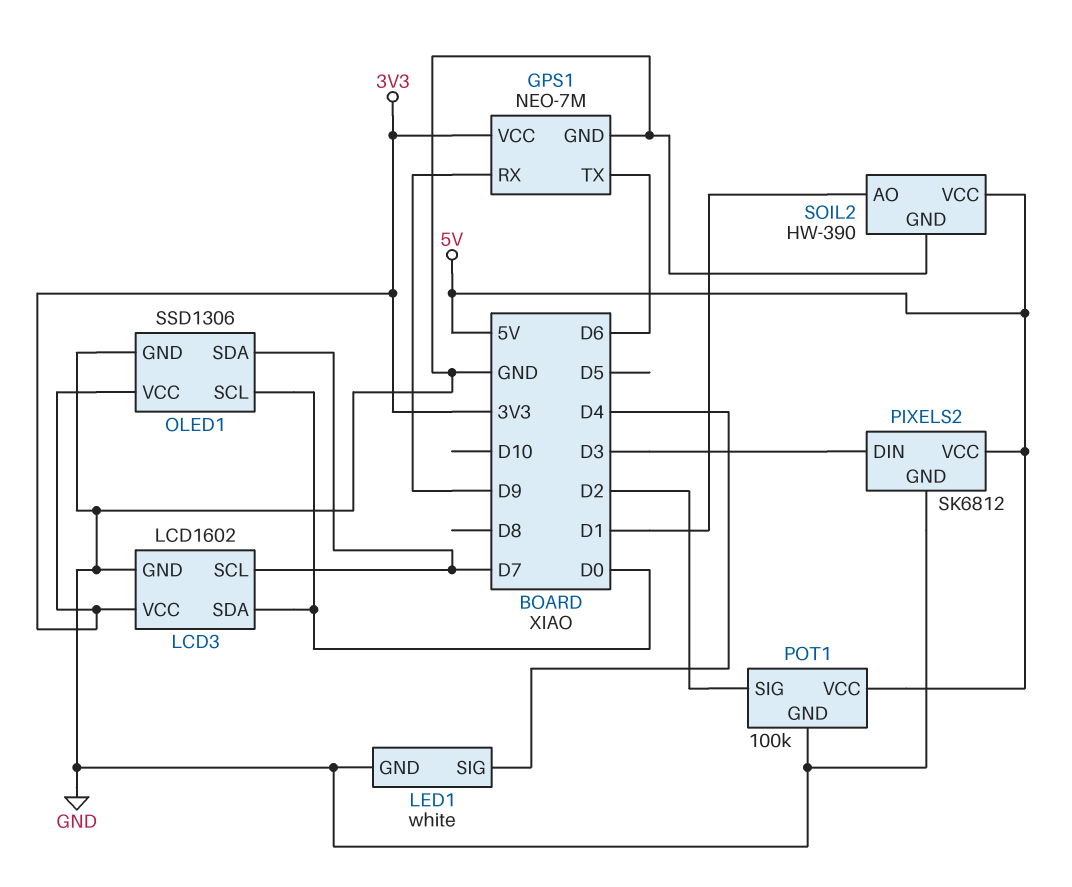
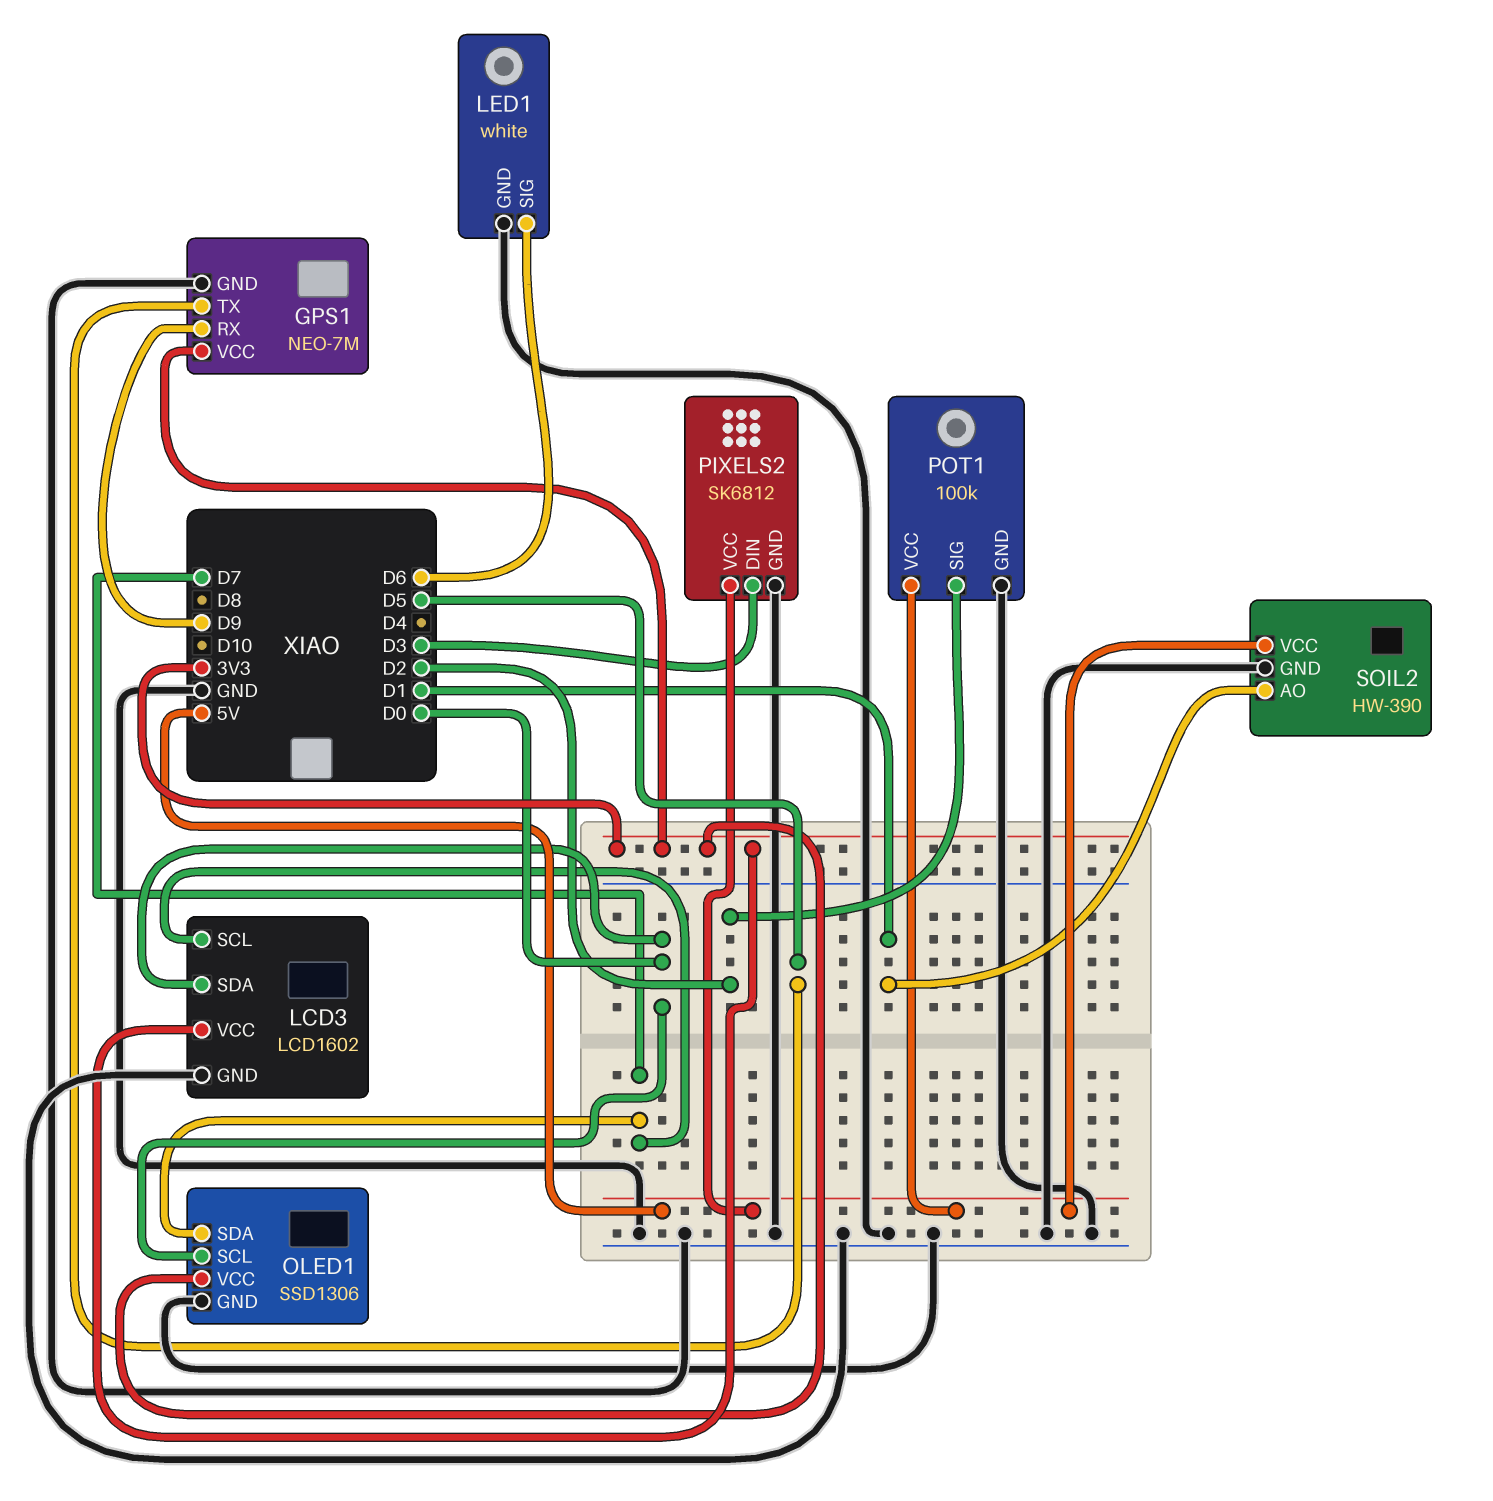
GPS1 pin TX: D6 -> D5
LED1 pin SIG: D4 -> D6

